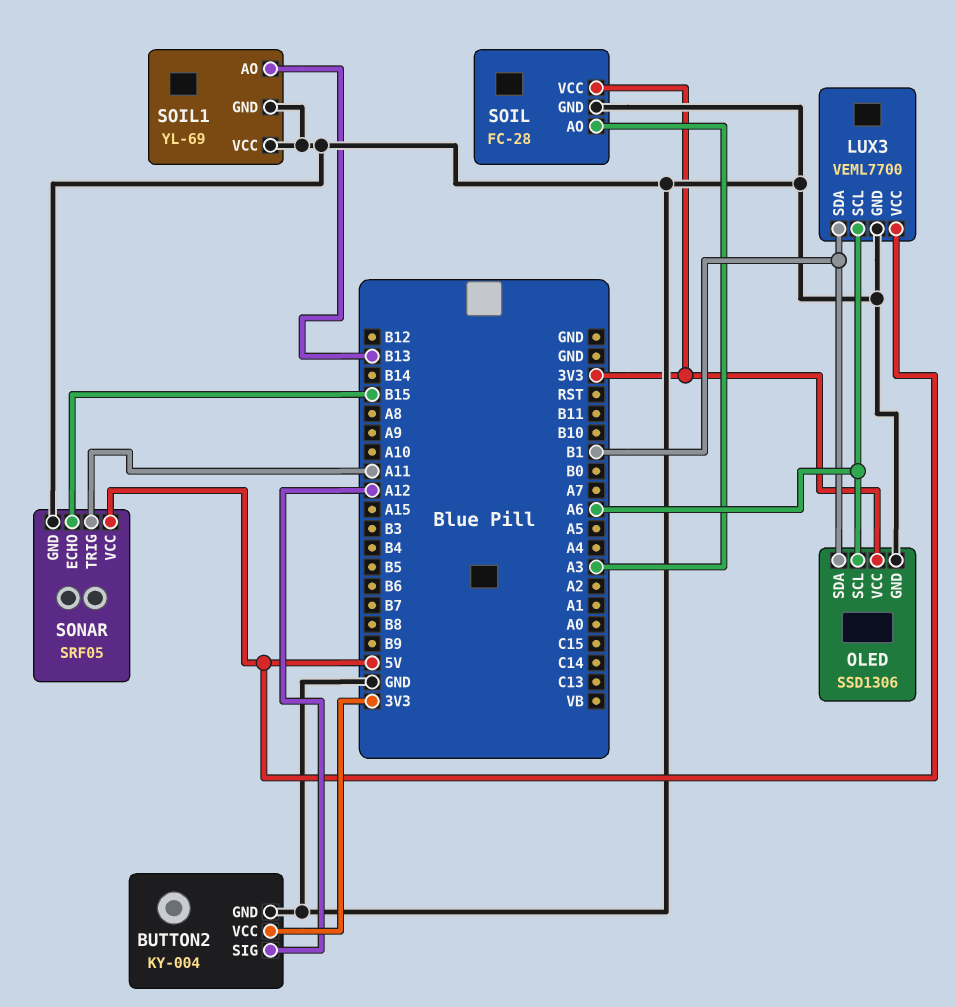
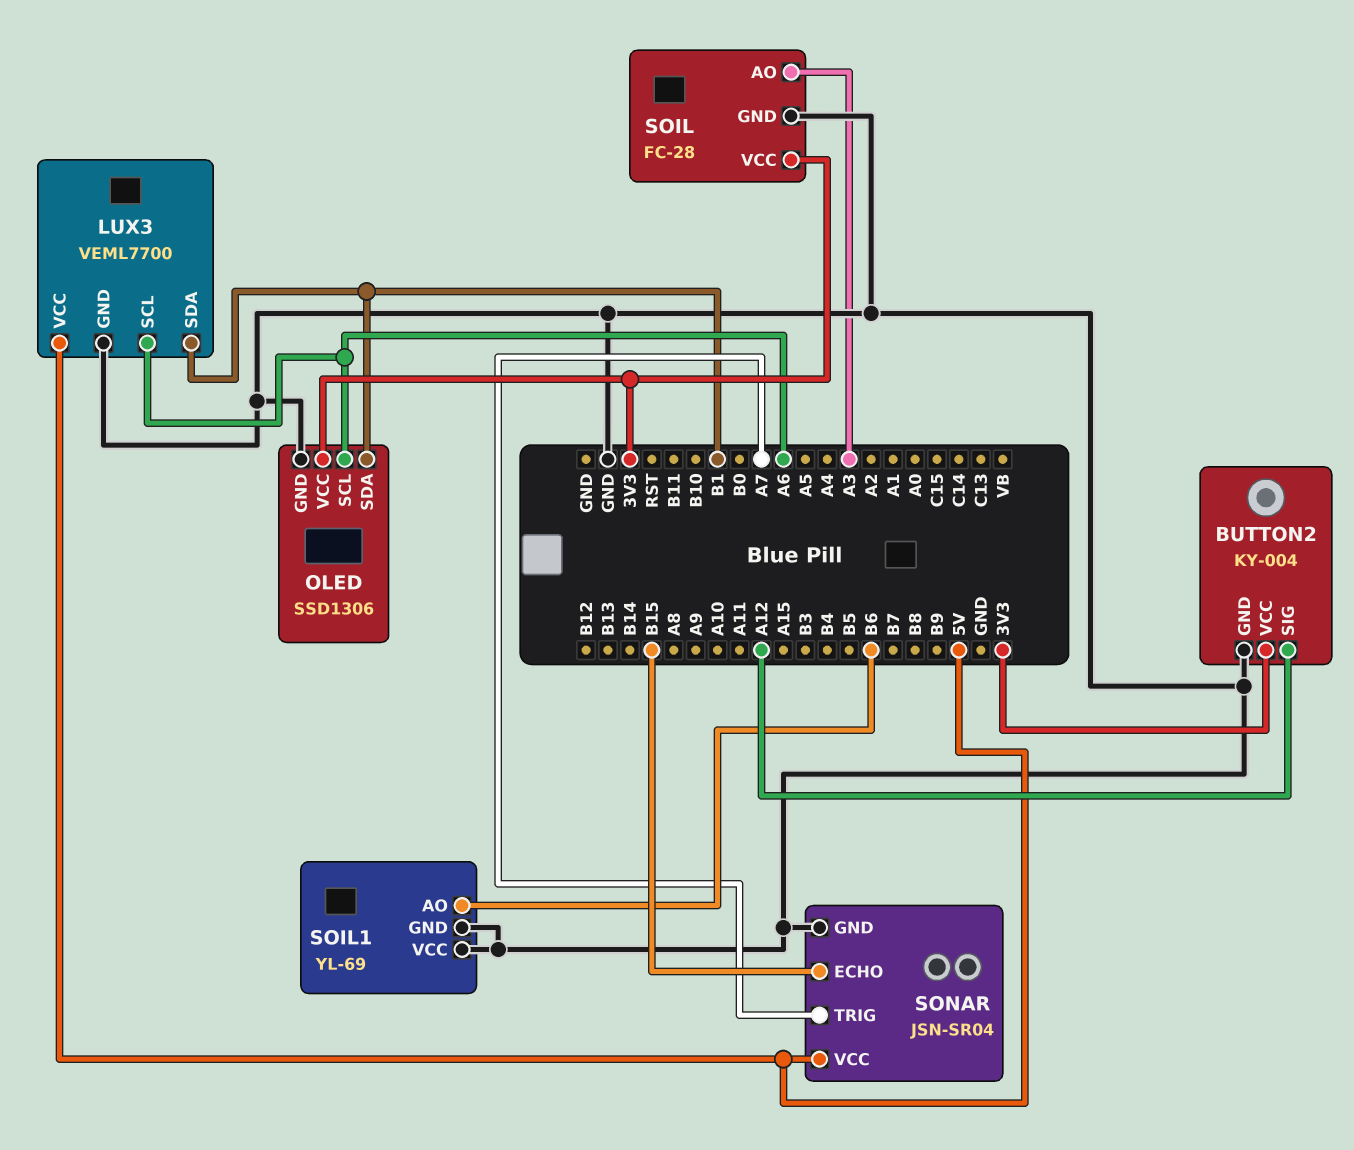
SOIL1 pin AO: B13 -> B6
SONAR: SRF05 -> JSN-SR04
SONAR pin TRIG: A11 -> A7

